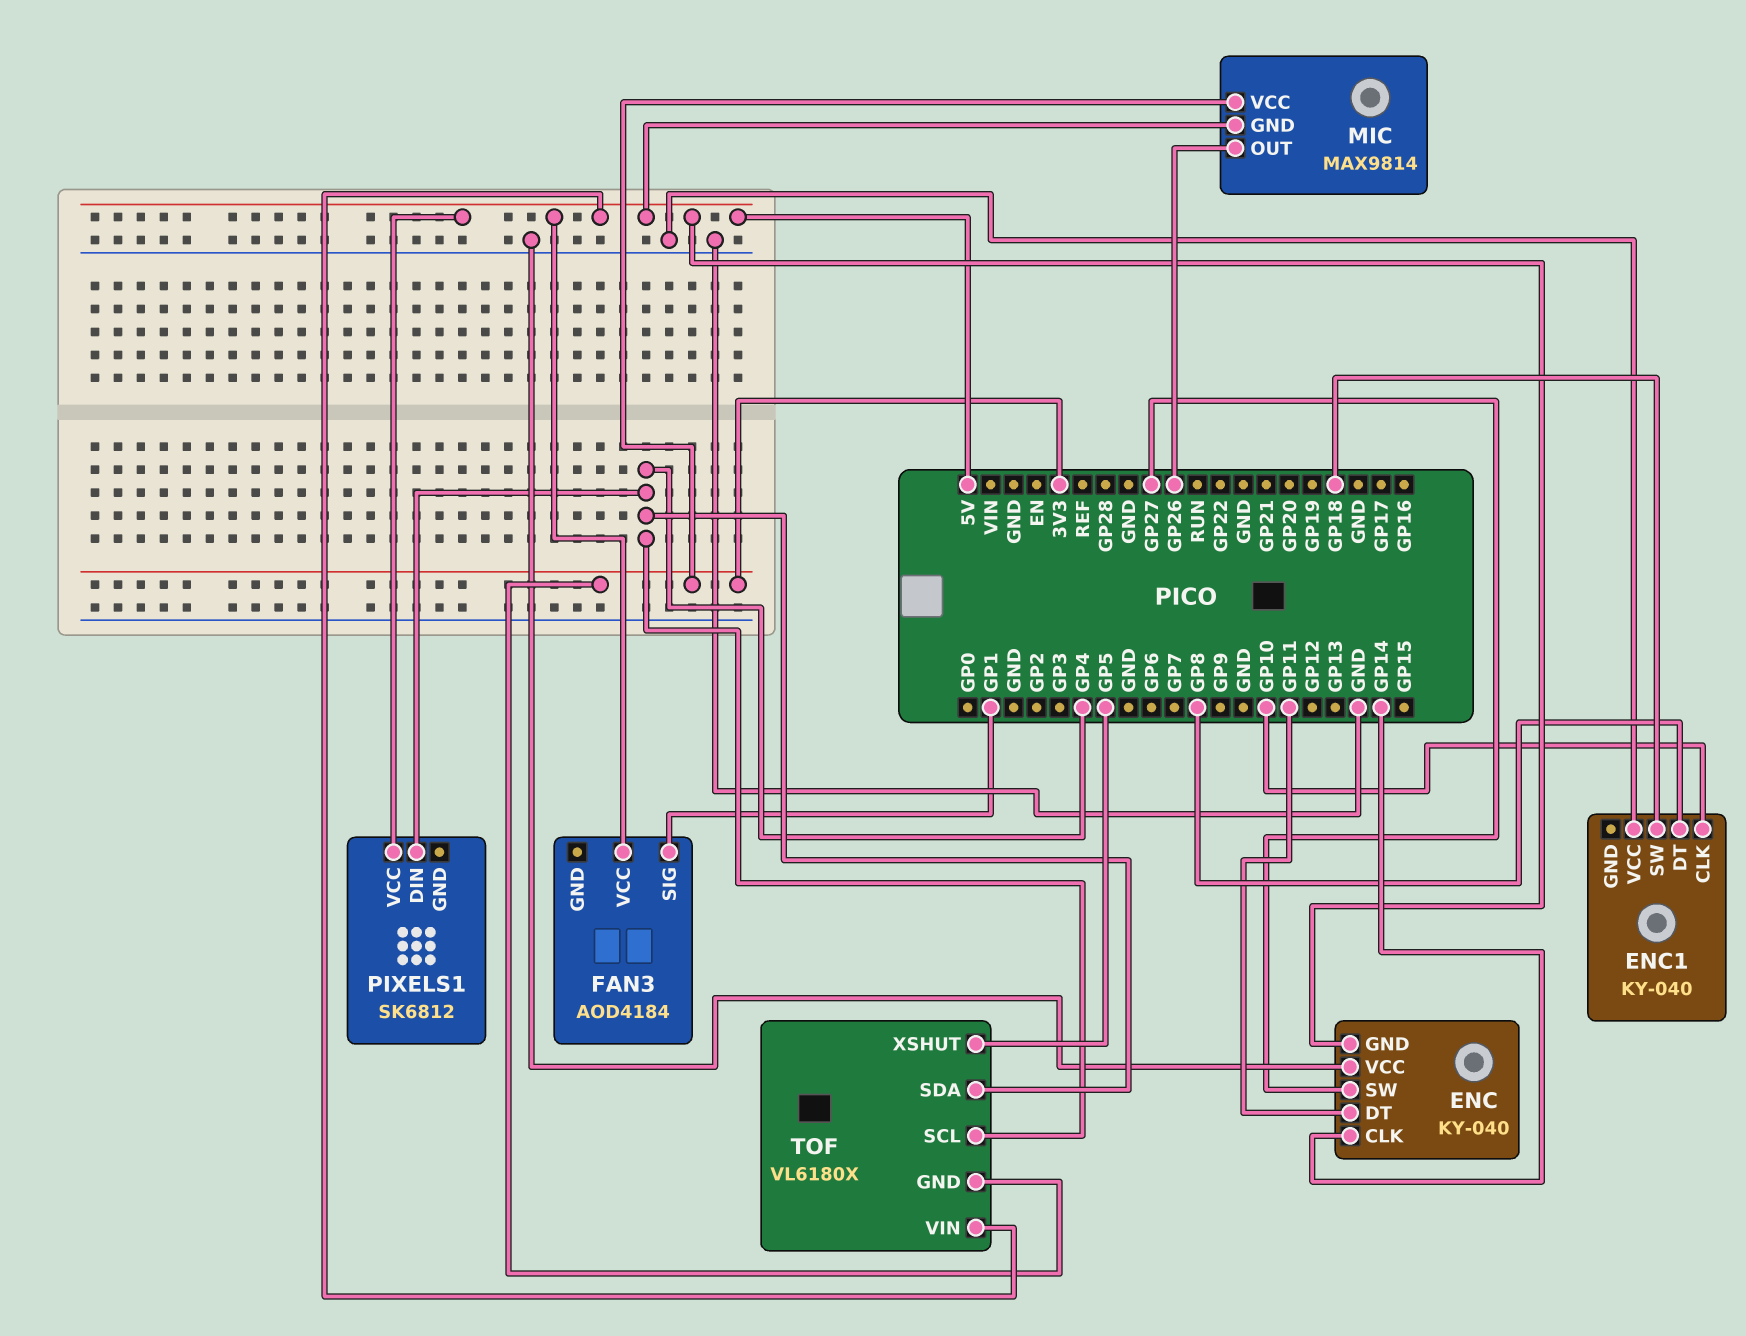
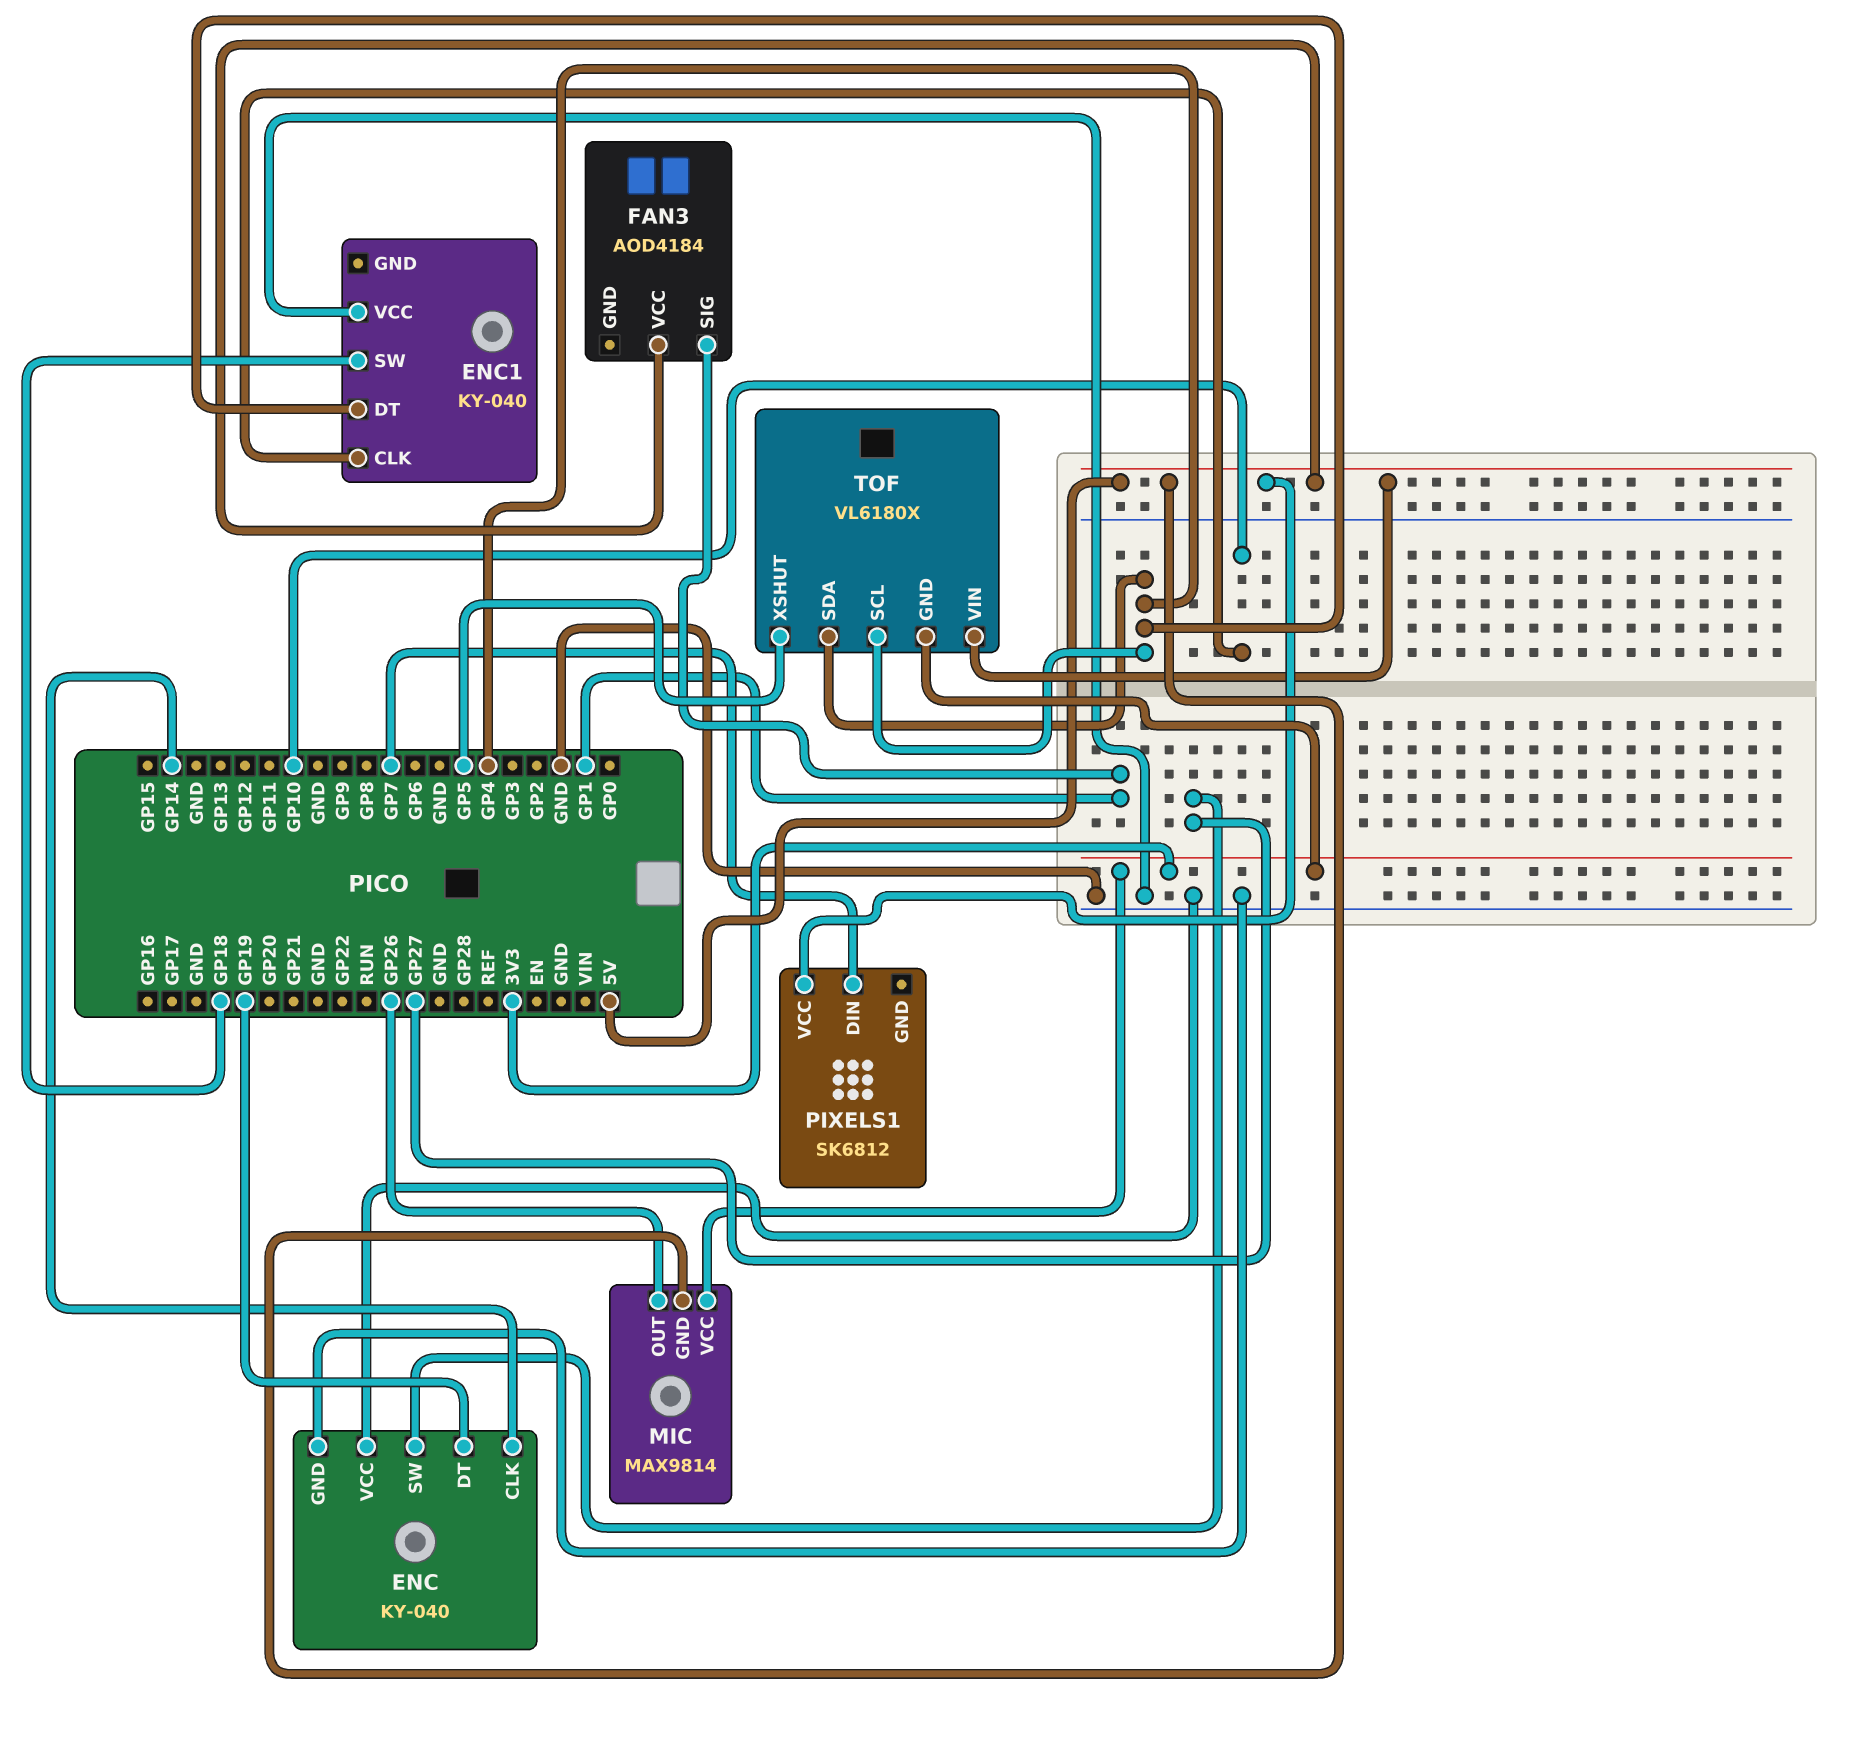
ENC pin DT: GP11 -> GP19
ENC pin GND: 5V -> GND
ENC1 pin DT: GP8 -> GP4
PIXELS1 pin DIN: GP4 -> GP7

